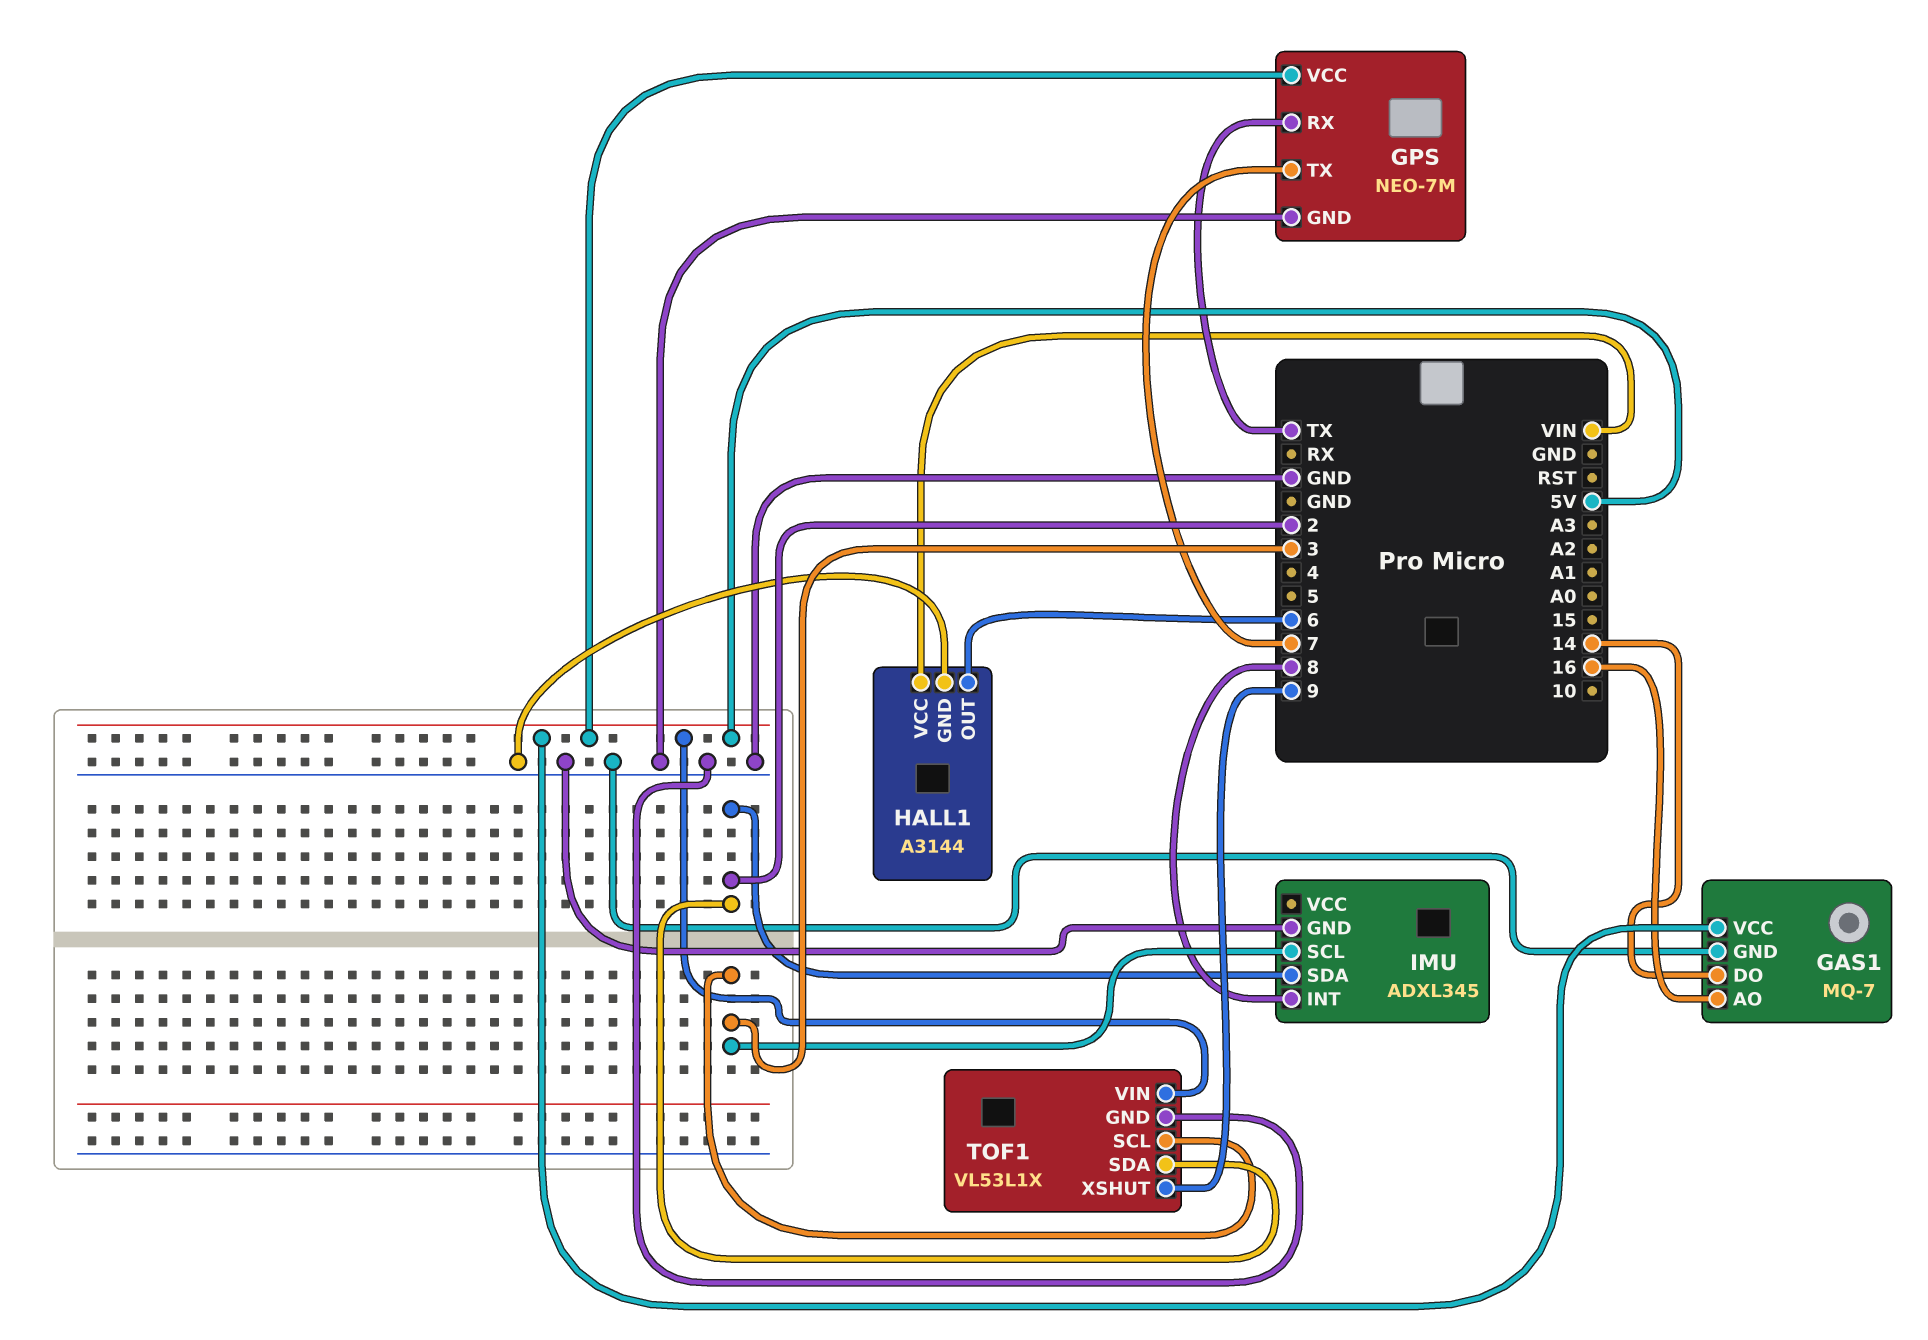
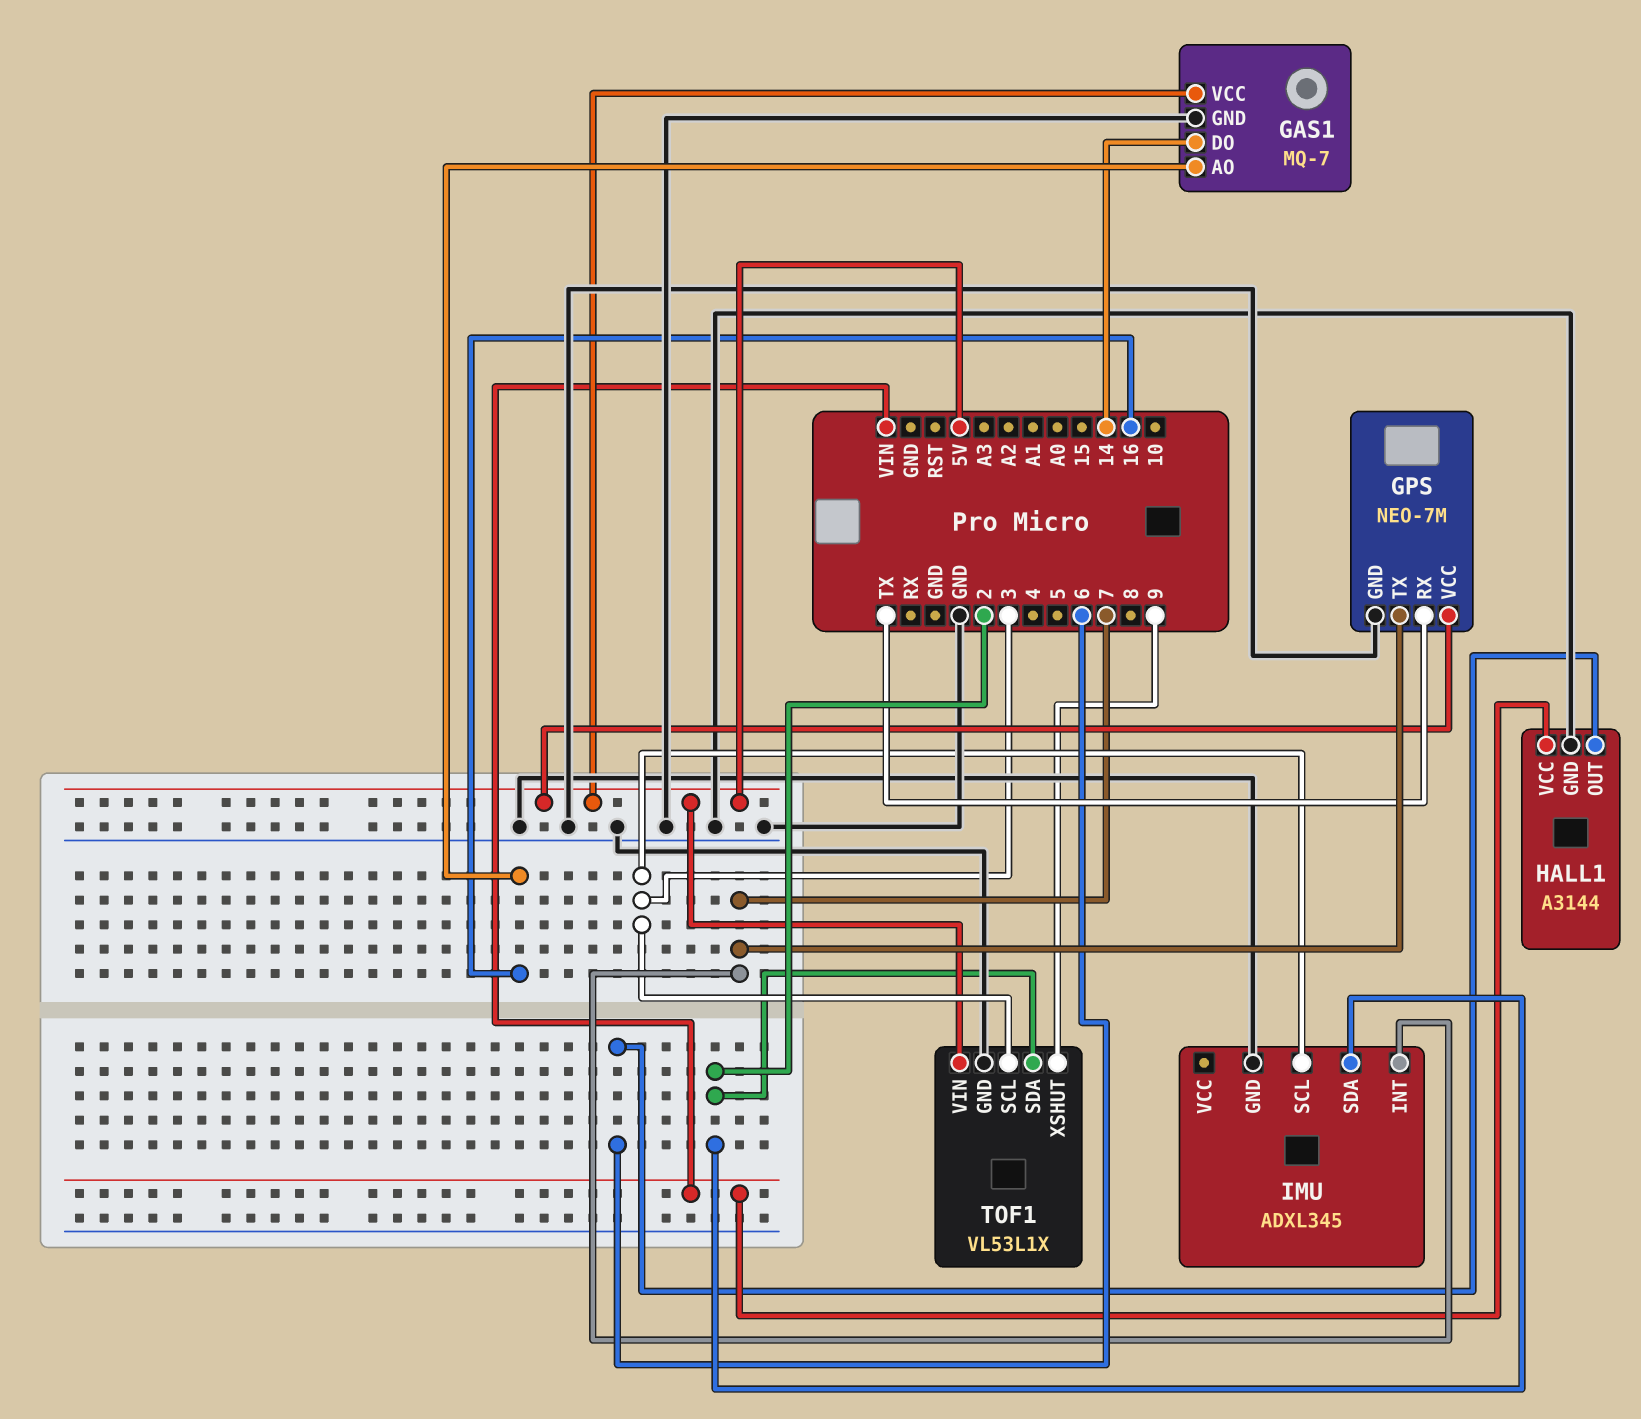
IMU pin INT: 8 -> 7

